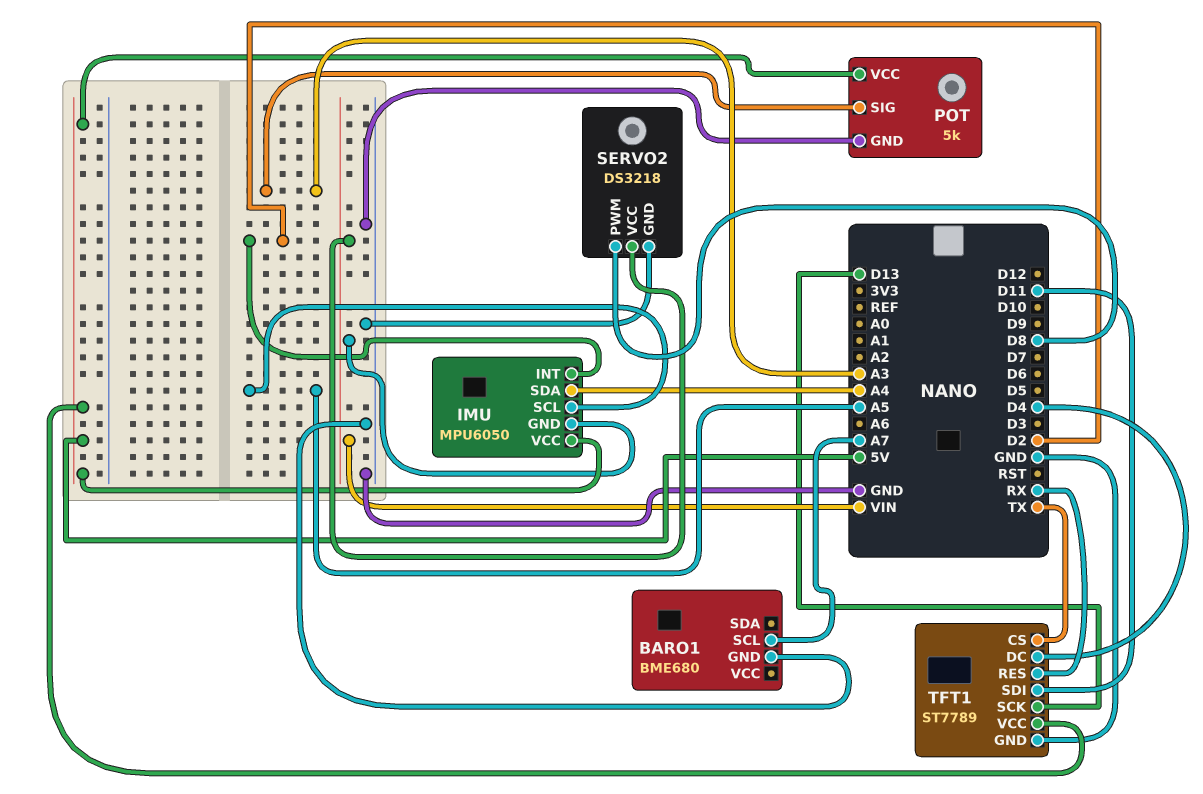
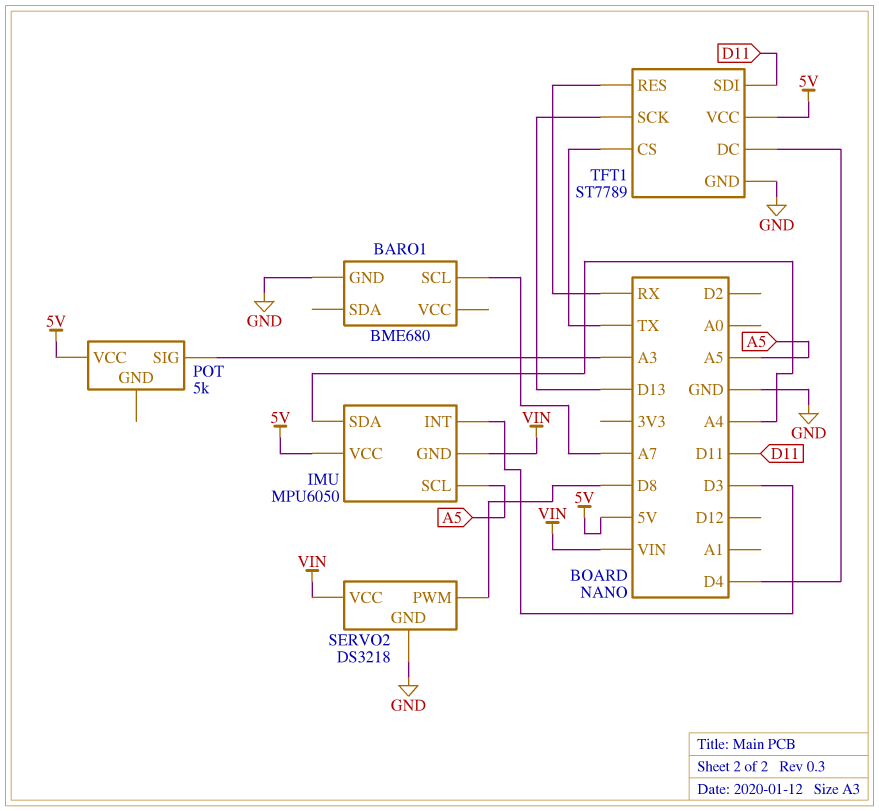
IMU pin INT: D2 -> D3
POT pin GND: GND -> none

